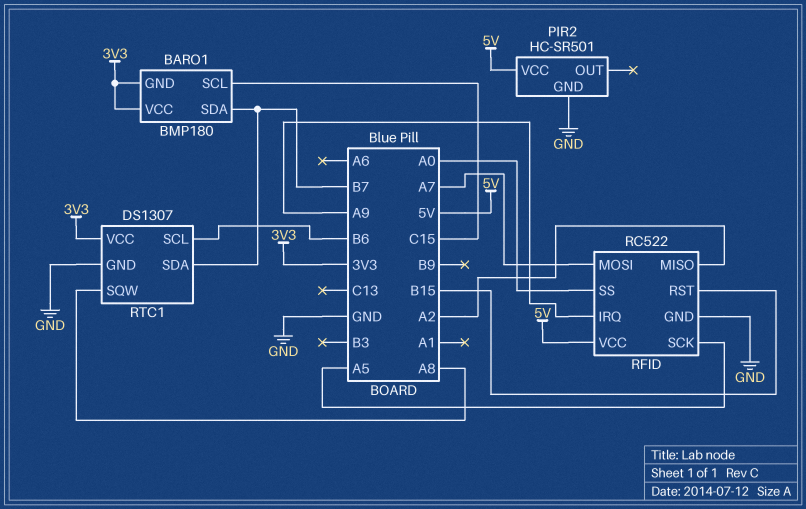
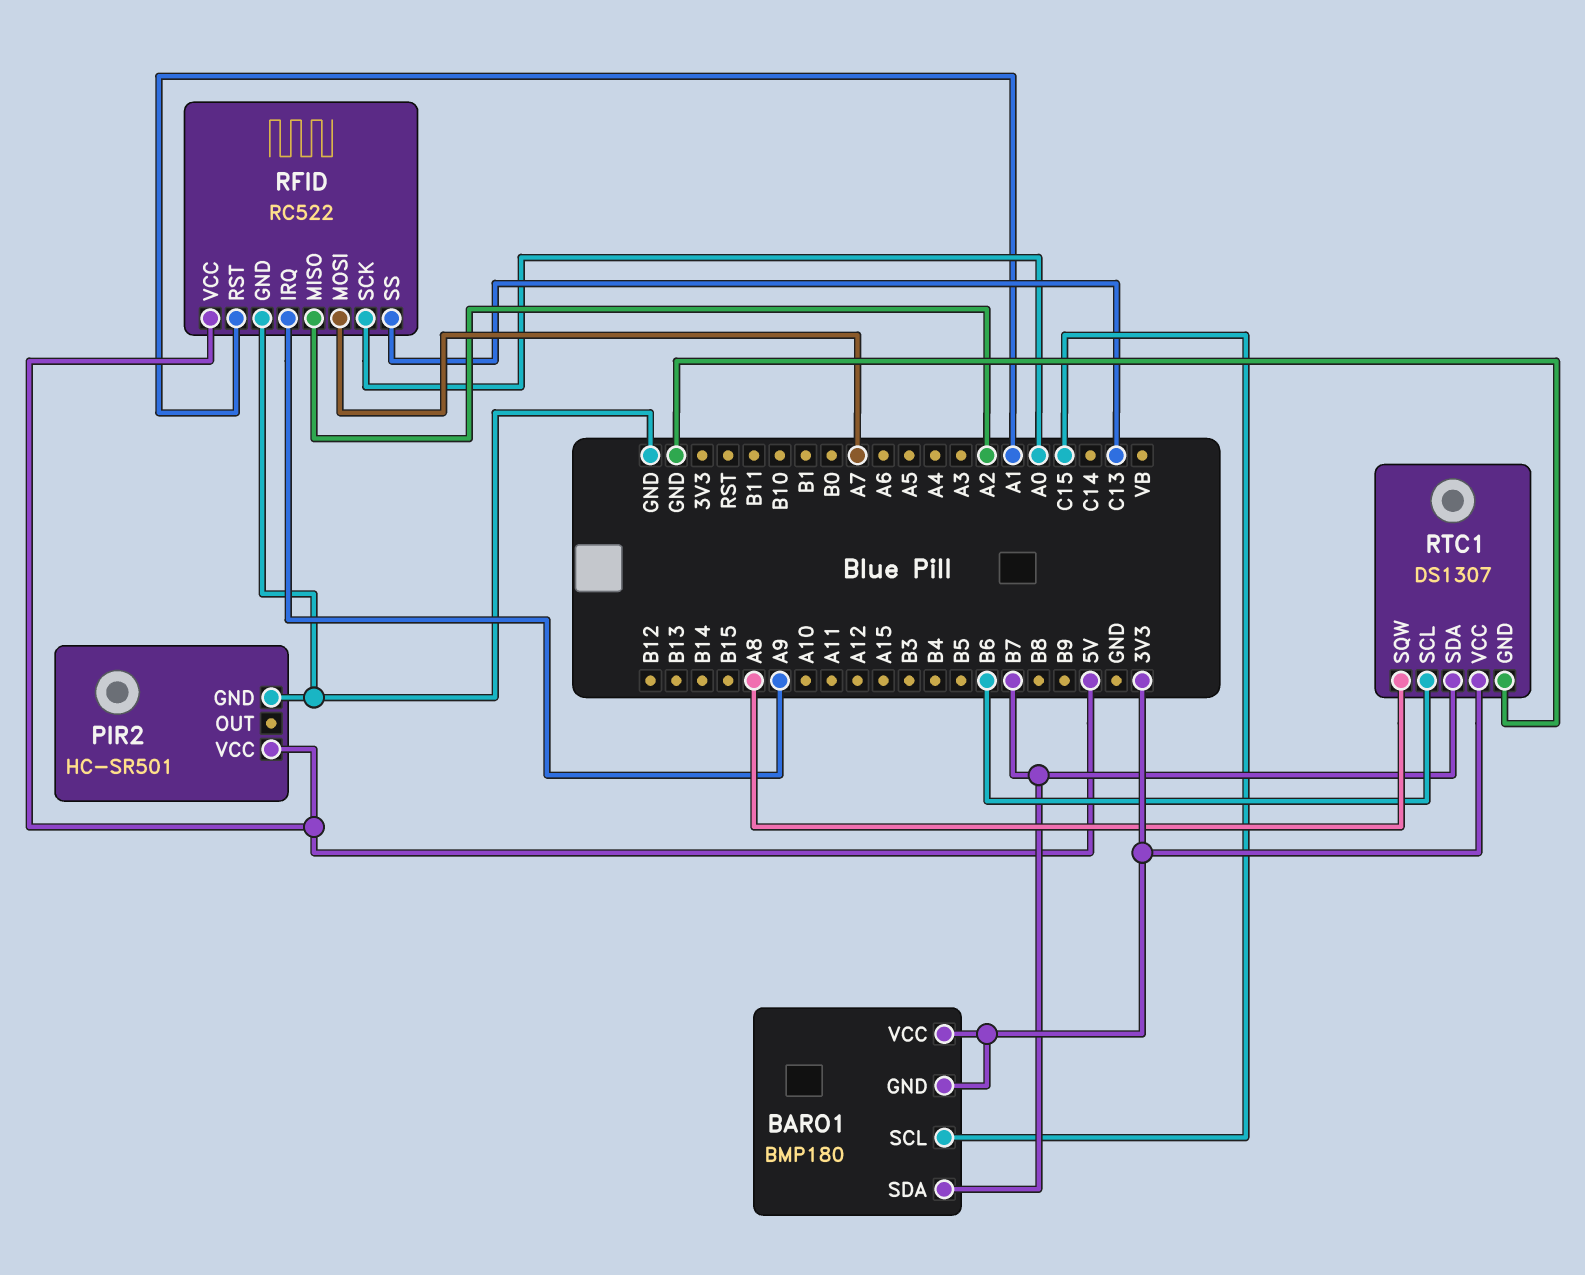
RFID pin RST: B15 -> A1
RFID pin SCK: A5 -> A0
RFID pin SS: A0 -> C13

